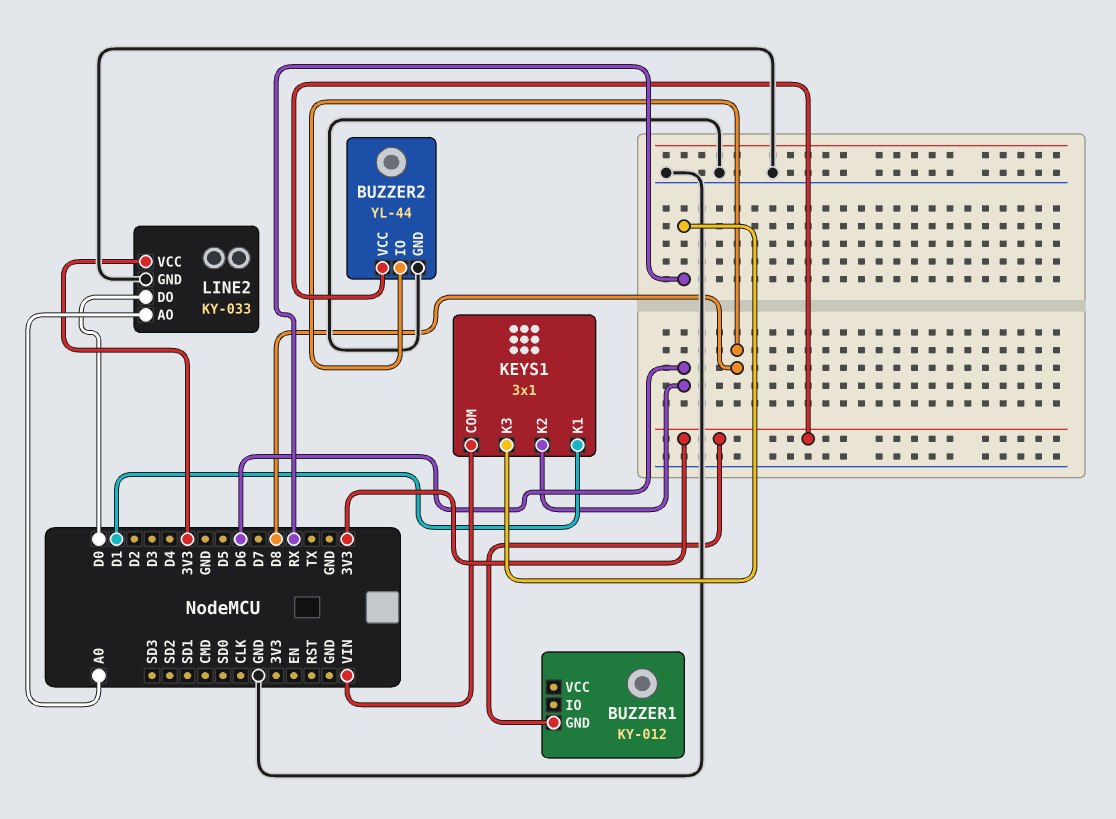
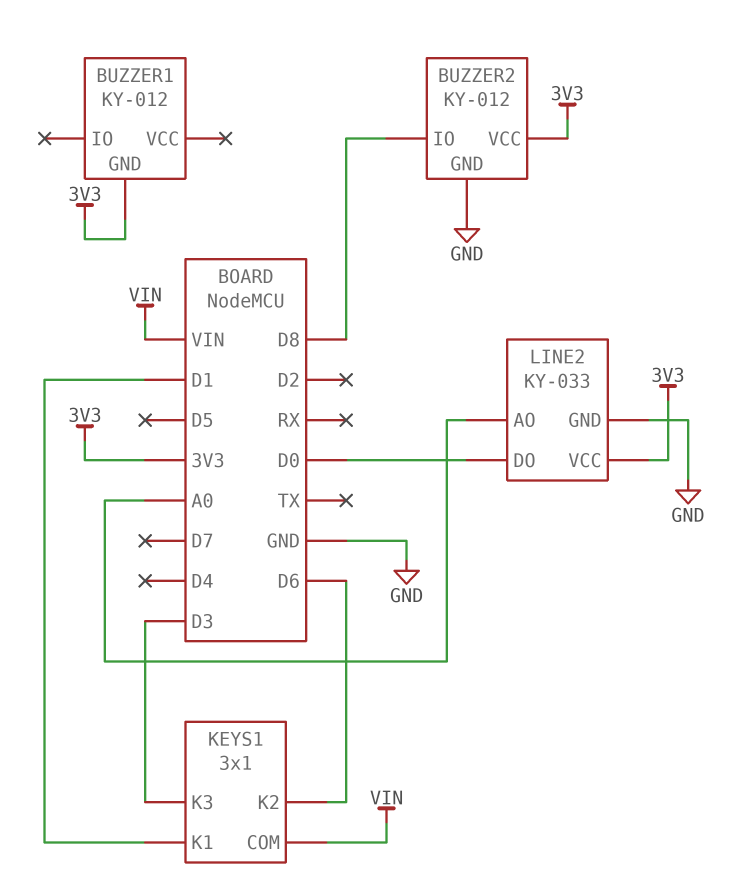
BUZZER2: YL-44 -> KY-012
KEYS1 pin K3: RX -> D3

